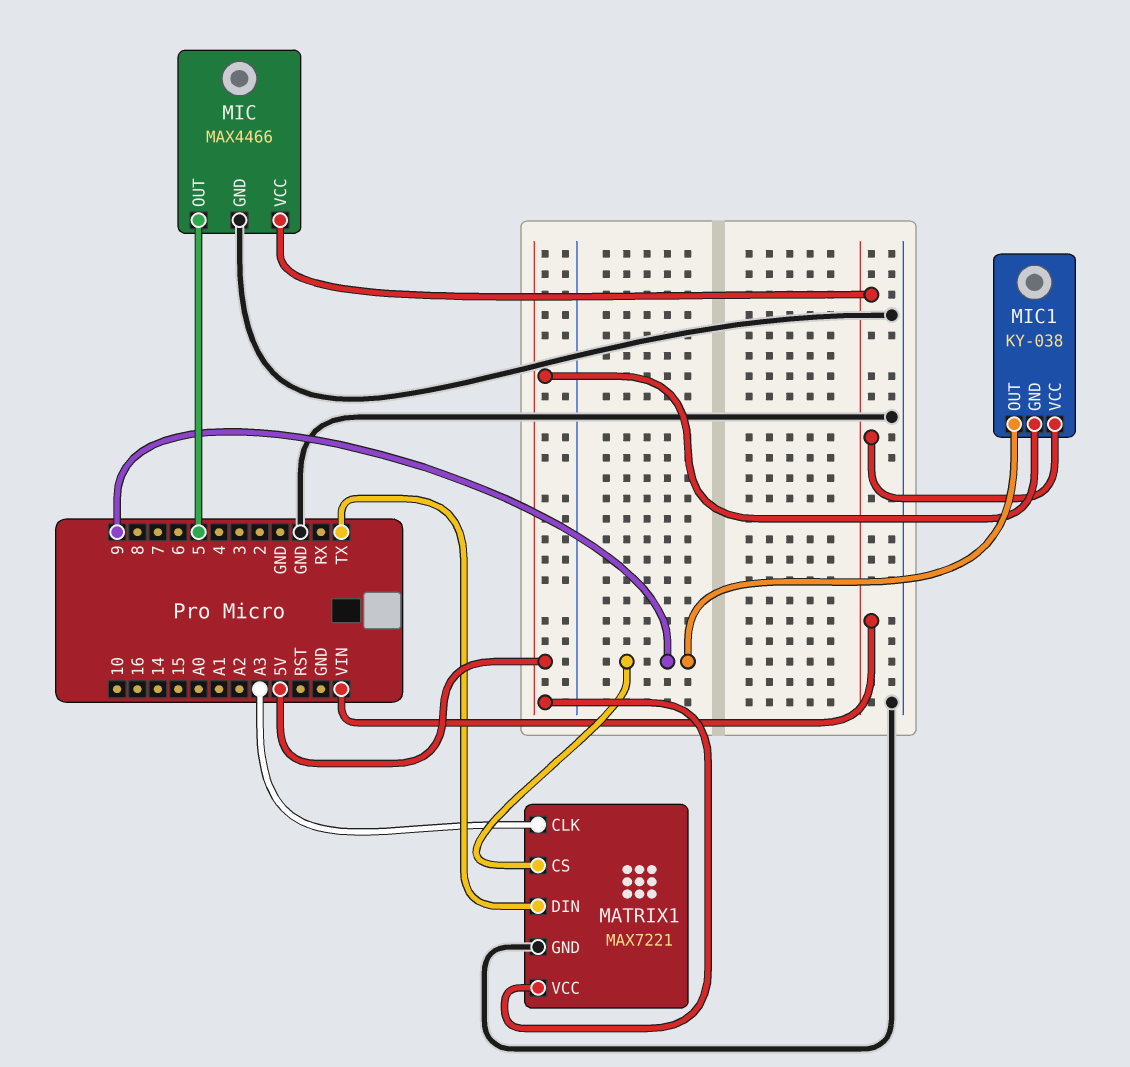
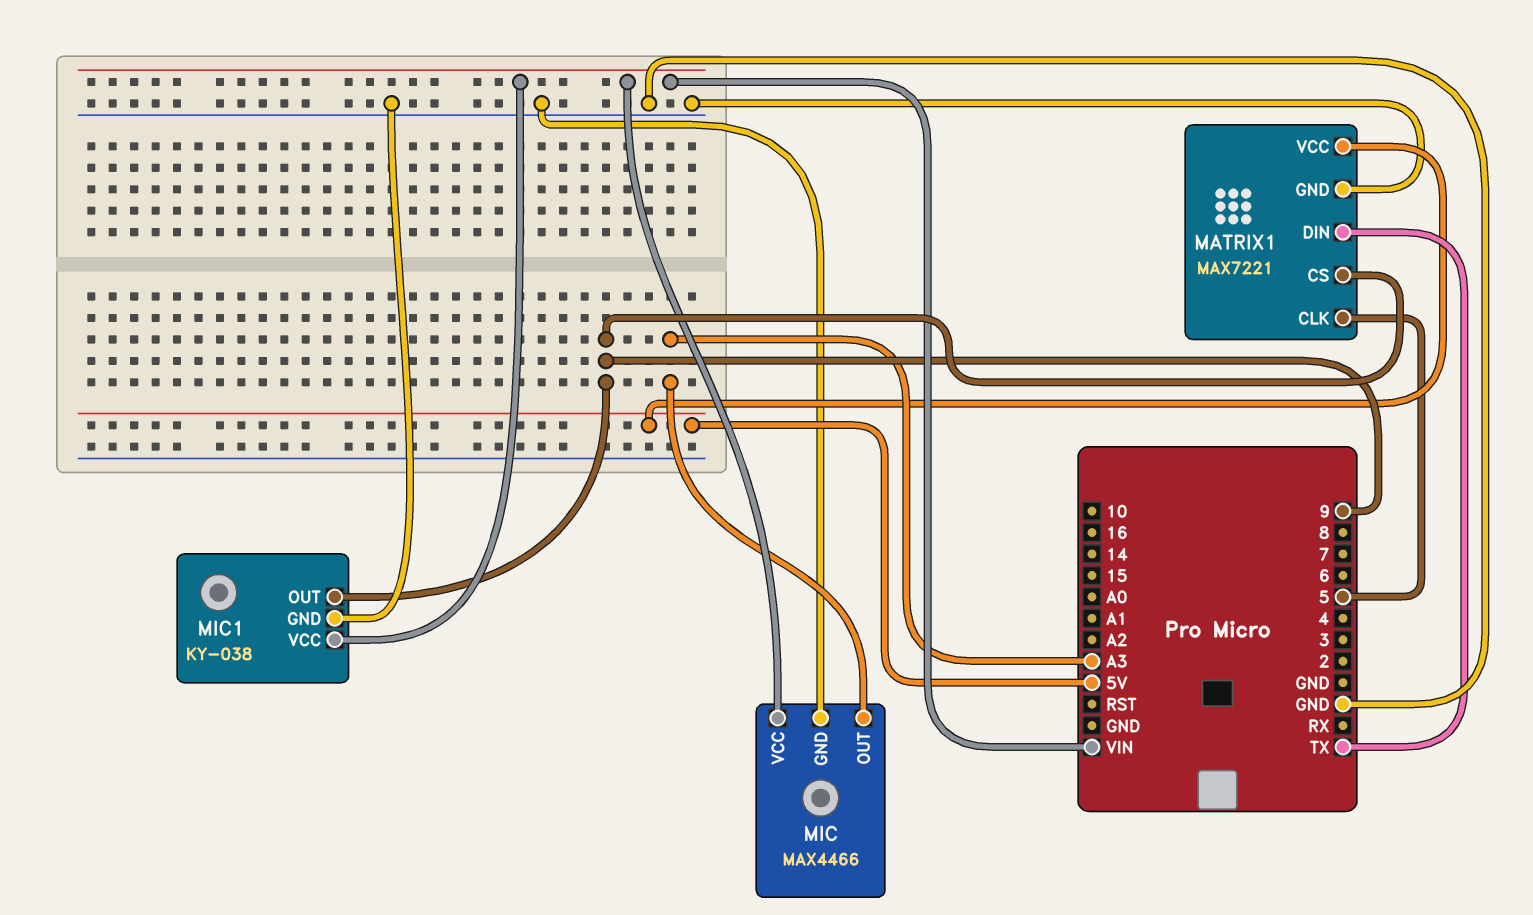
MATRIX1 pin CLK: A3 -> 5
MIC pin OUT: 5 -> A3
MIC1 pin GND: 5V -> GND

